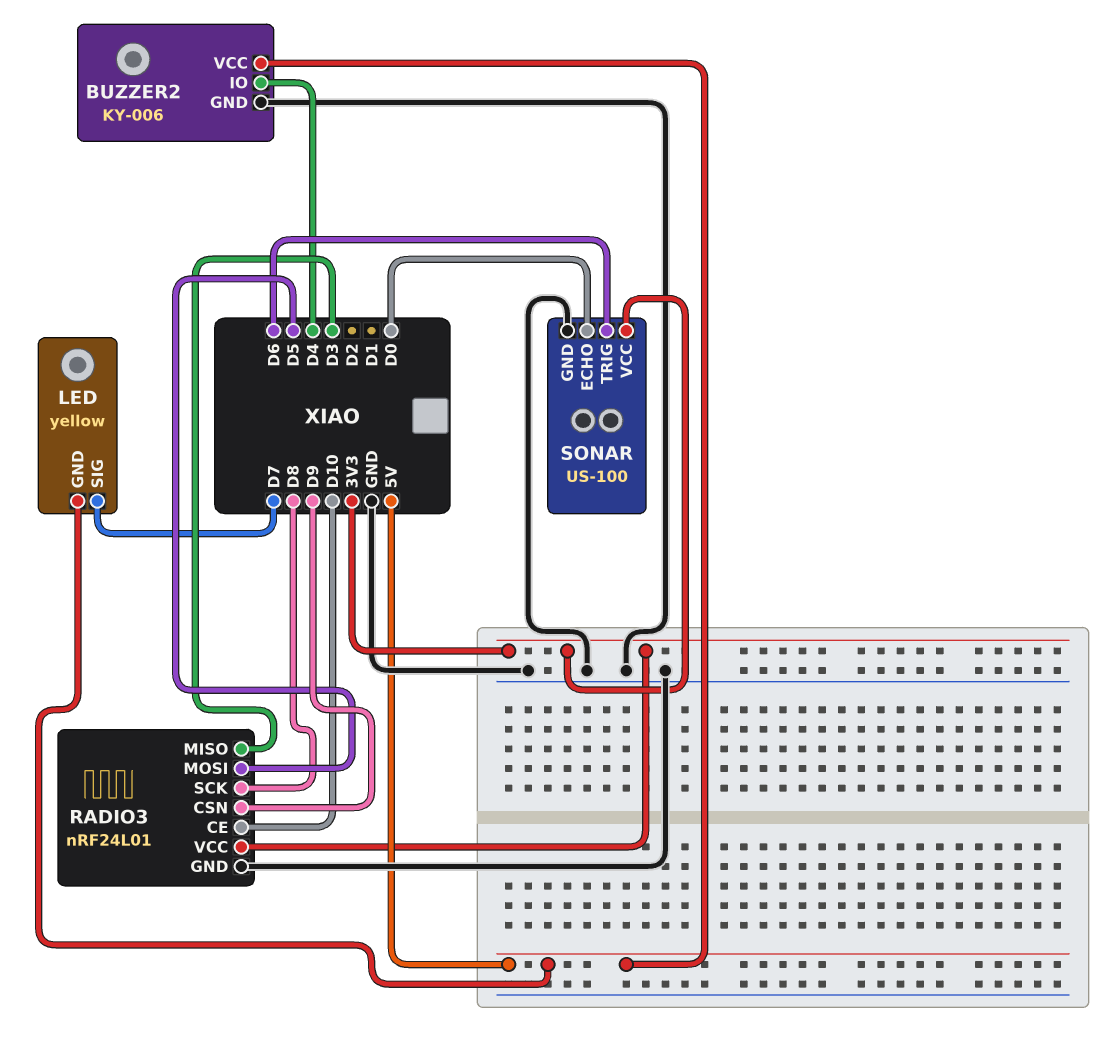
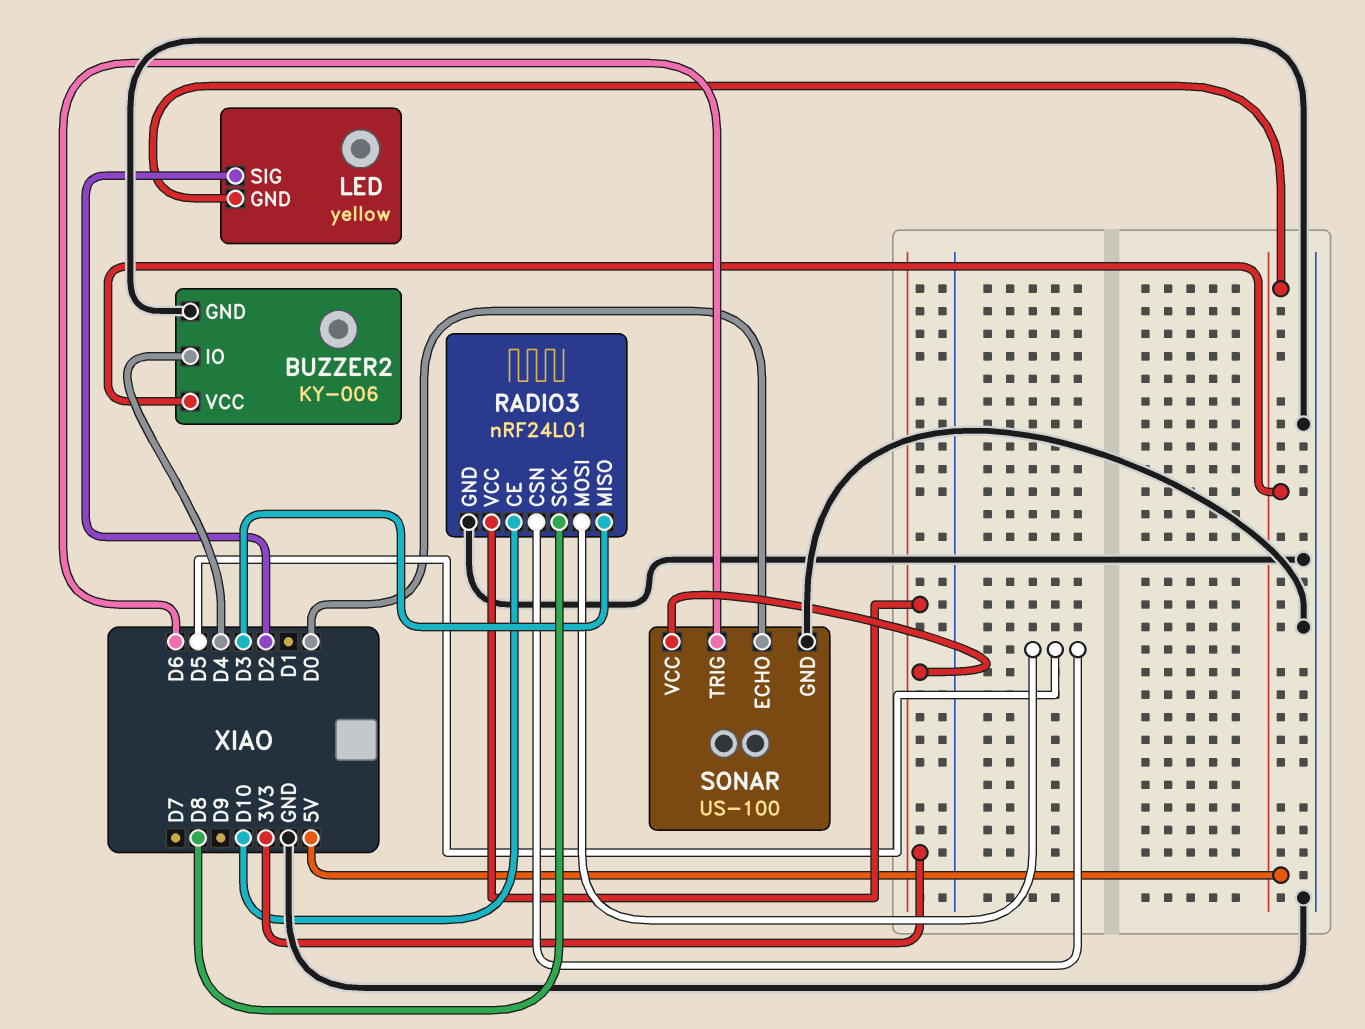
LED pin SIG: D7 -> D2
RADIO3 pin CSN: D9 -> D5

